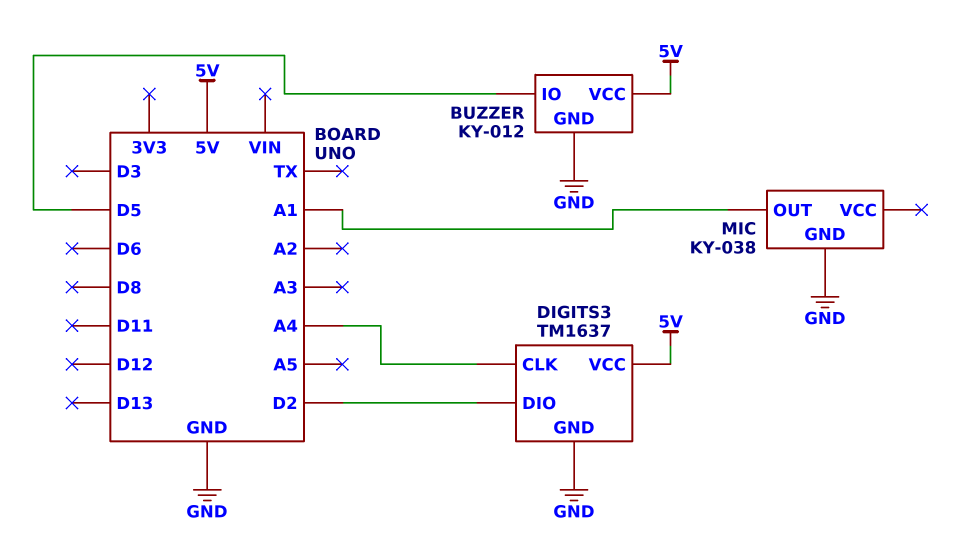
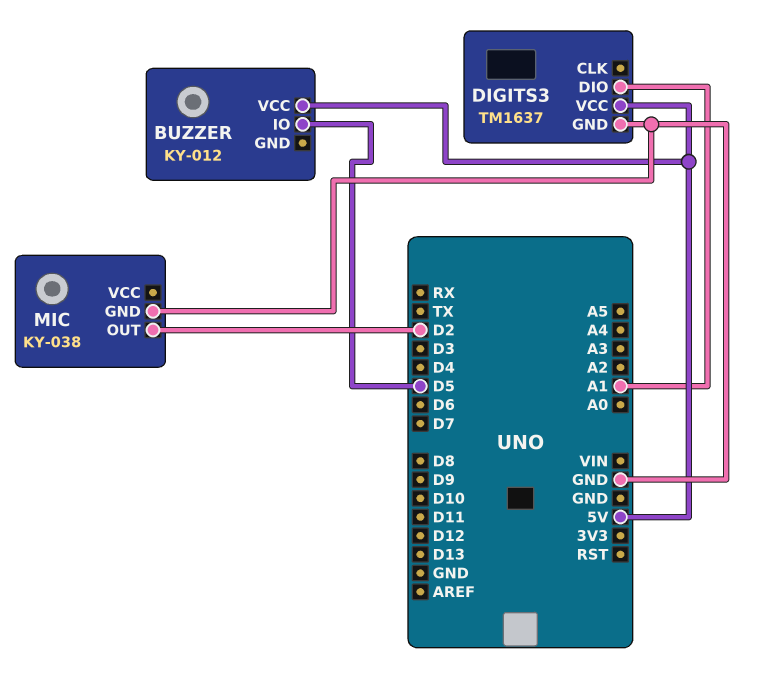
BUZZER pin GND: GND -> none
DIGITS3 pin CLK: A4 -> none
DIGITS3 pin DIO: D2 -> A1
MIC pin OUT: A1 -> D2

